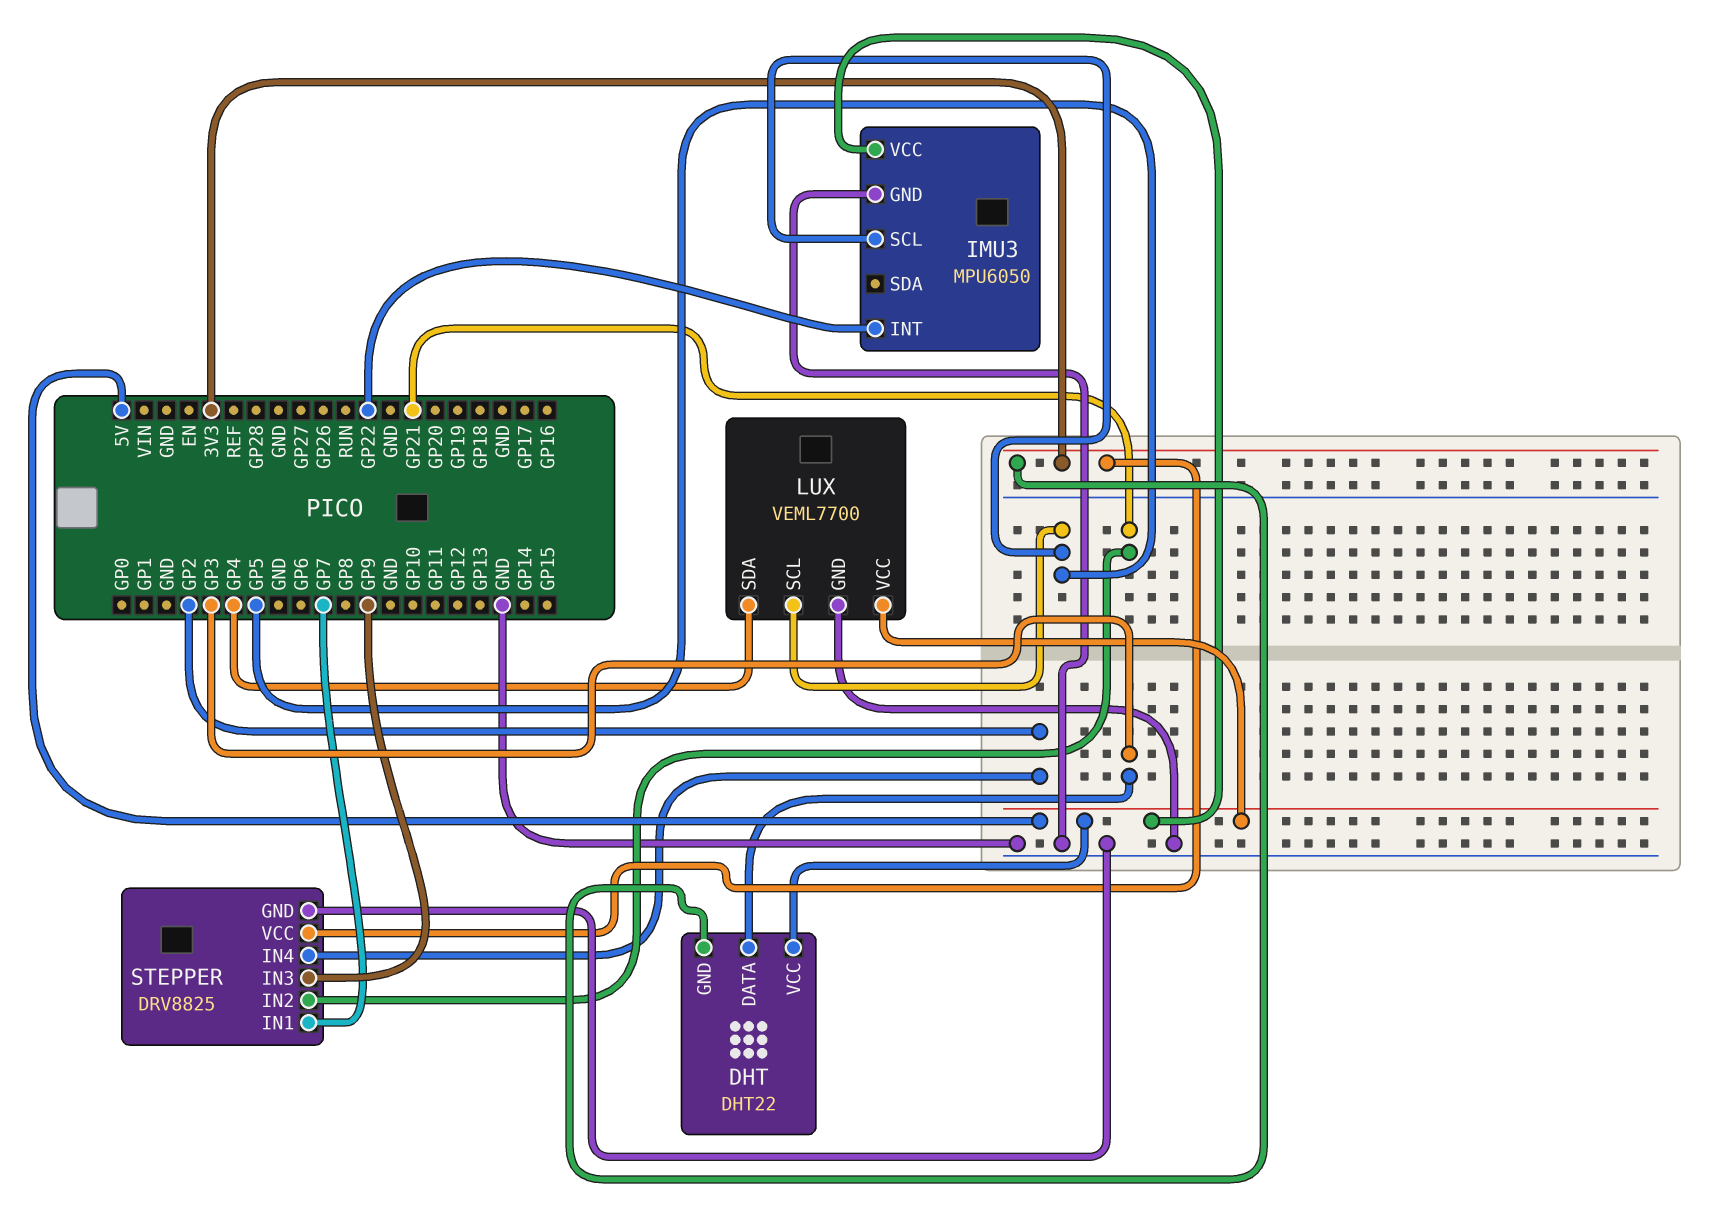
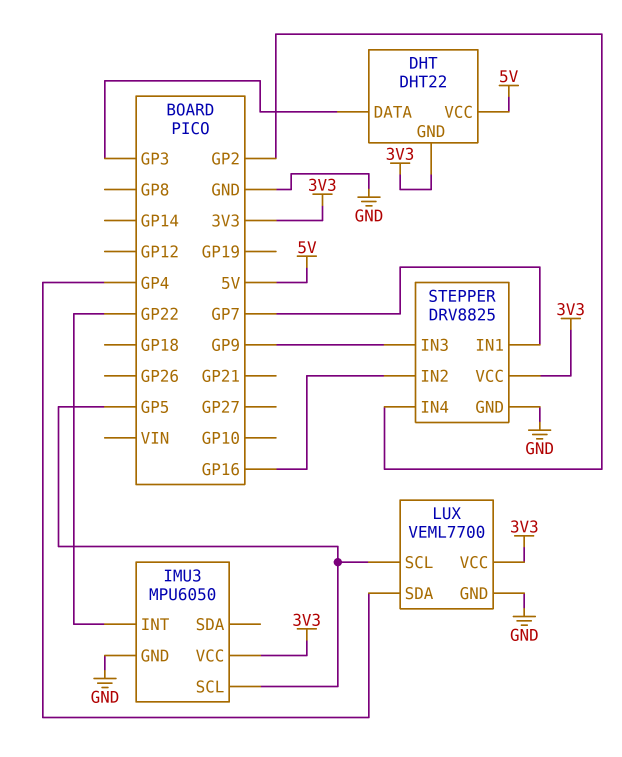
IMU3 pin VCC: 5V -> 3V3
LUX pin VCC: 5V -> 3V3
STEPPER pin IN2: GP21 -> GP16

